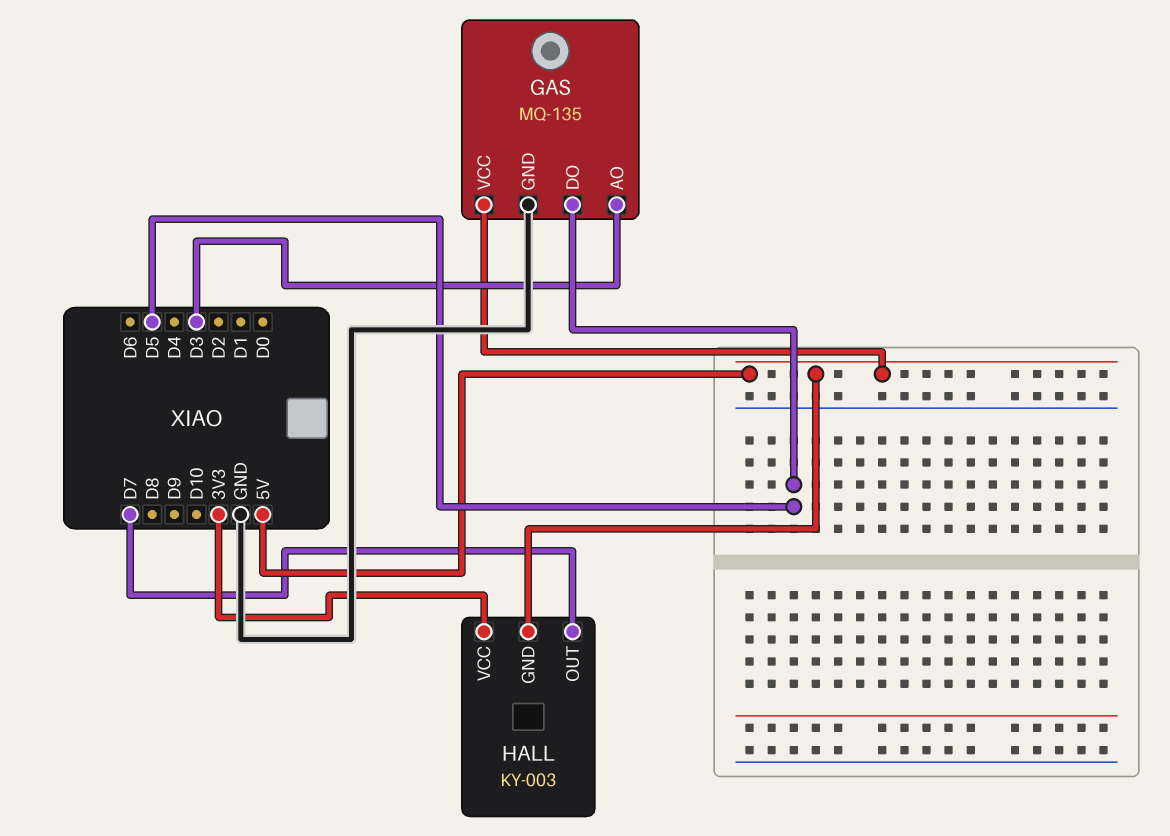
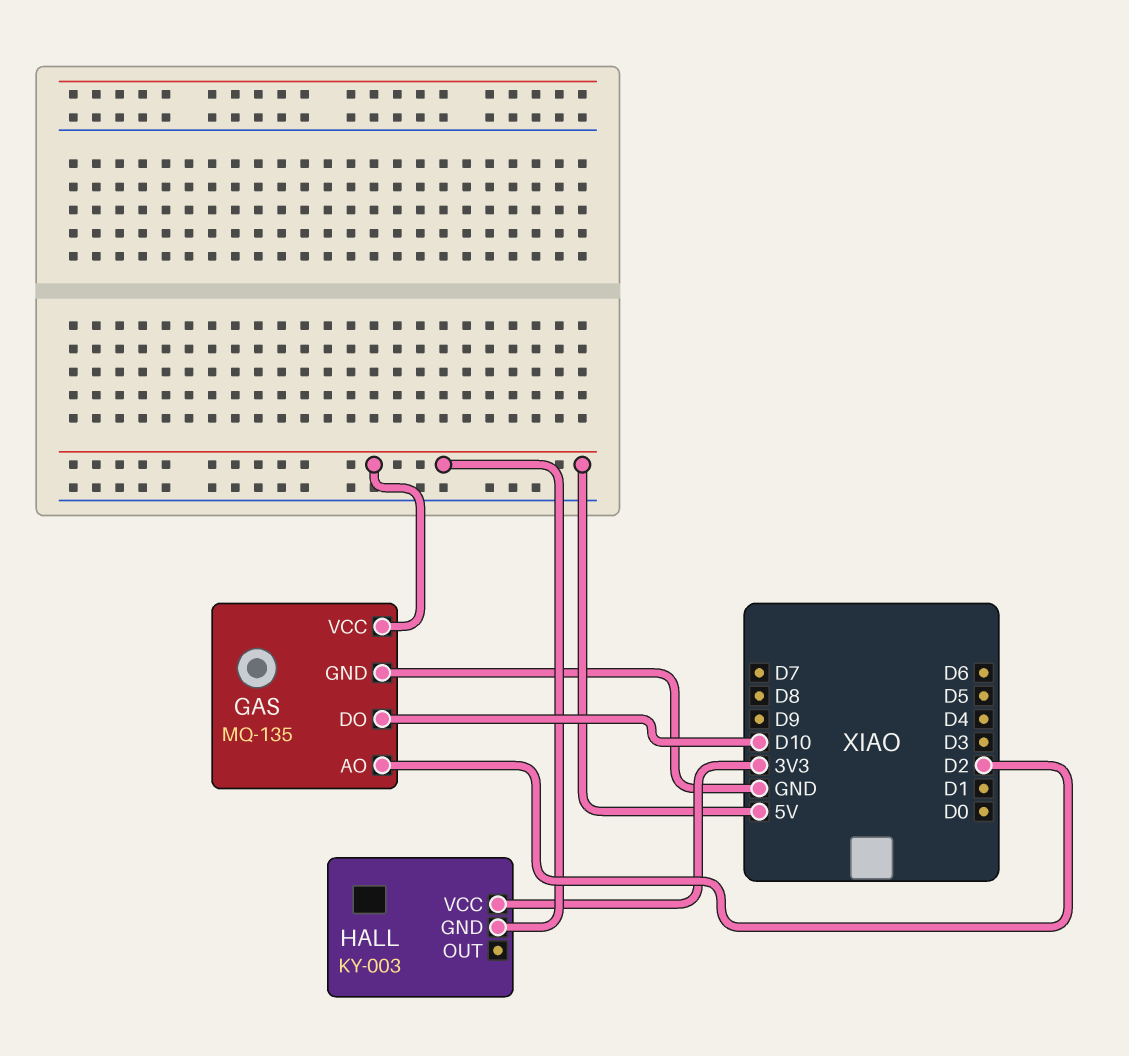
GAS pin AO: D3 -> D2
GAS pin DO: D5 -> D10
HALL pin OUT: D7 -> none

